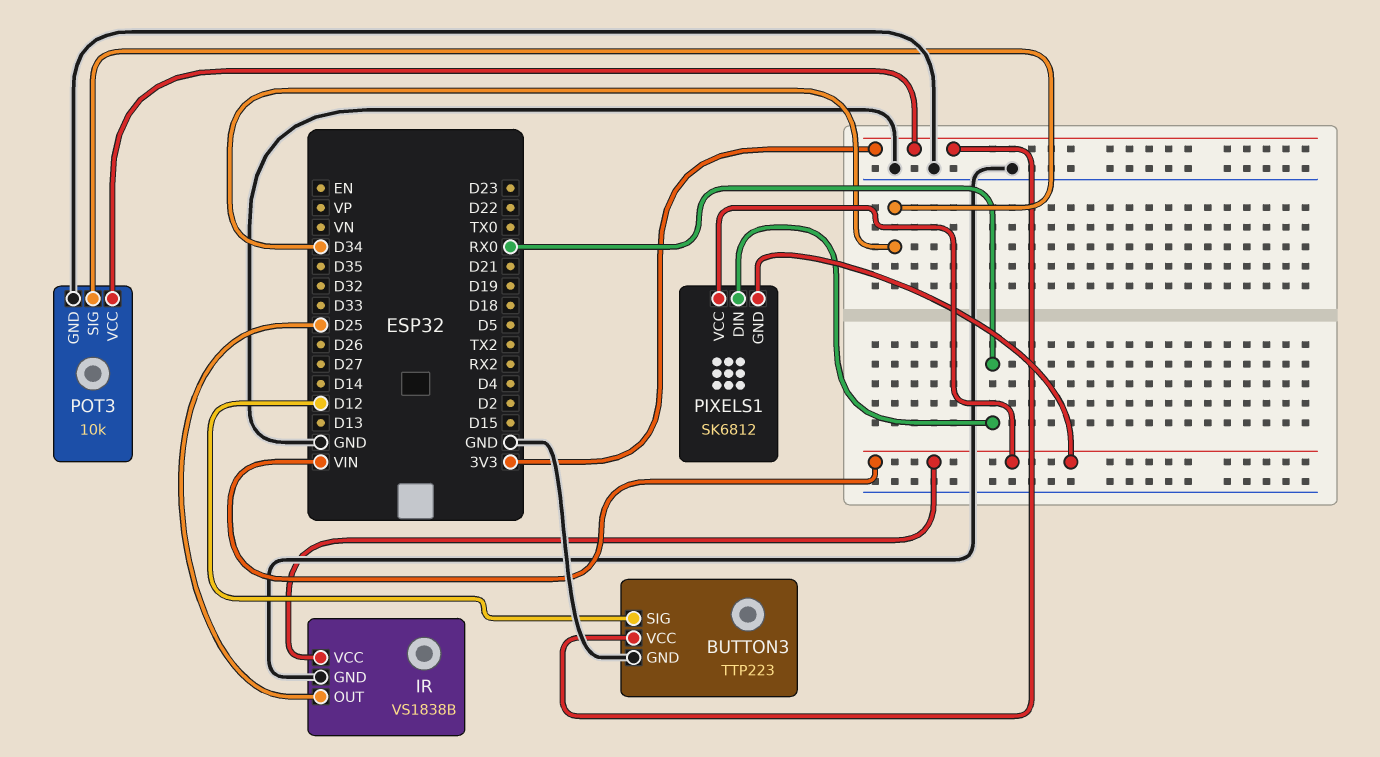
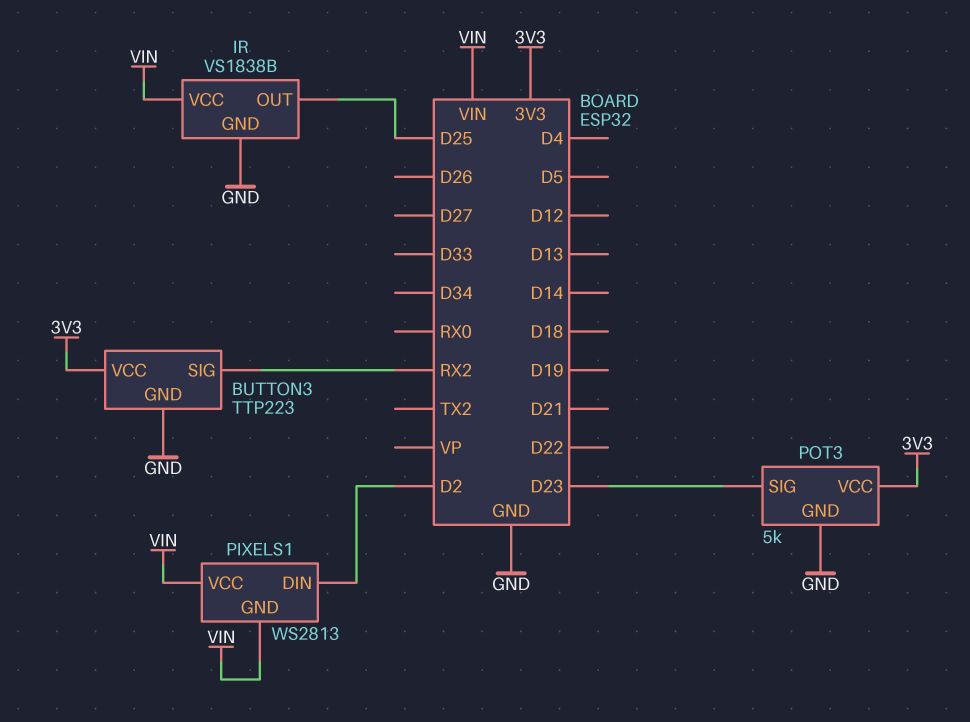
BUTTON3 pin SIG: D12 -> RX2
PIXELS1: SK6812 -> WS2813
PIXELS1 pin DIN: RX0 -> D2
POT3: 10k -> 5k
POT3 pin SIG: D34 -> D23

